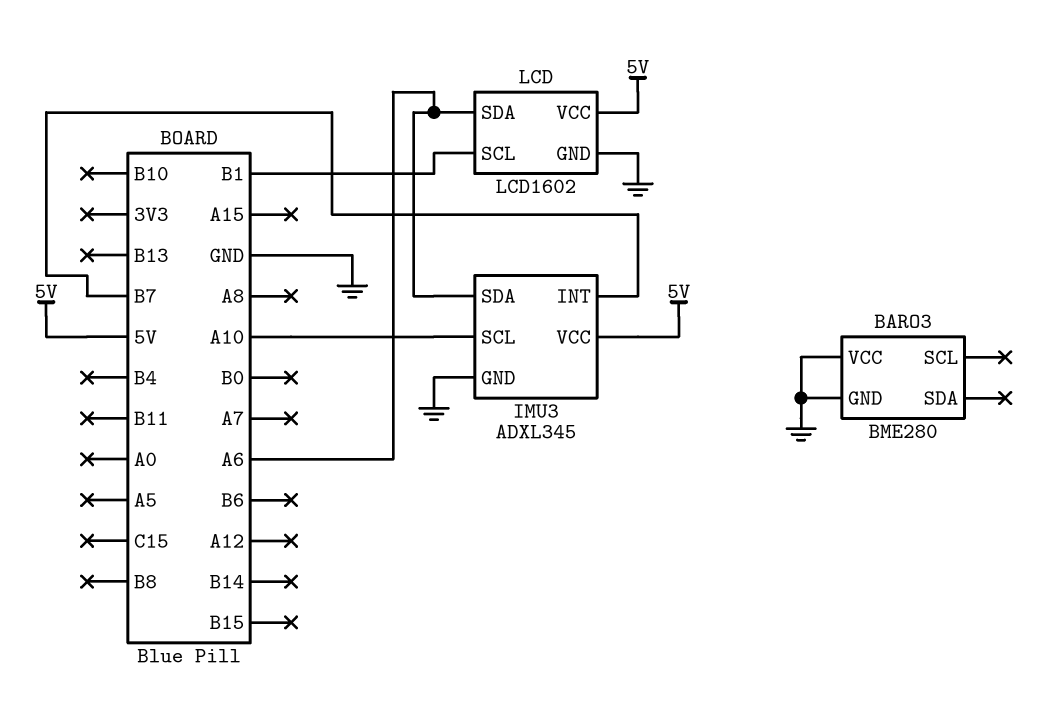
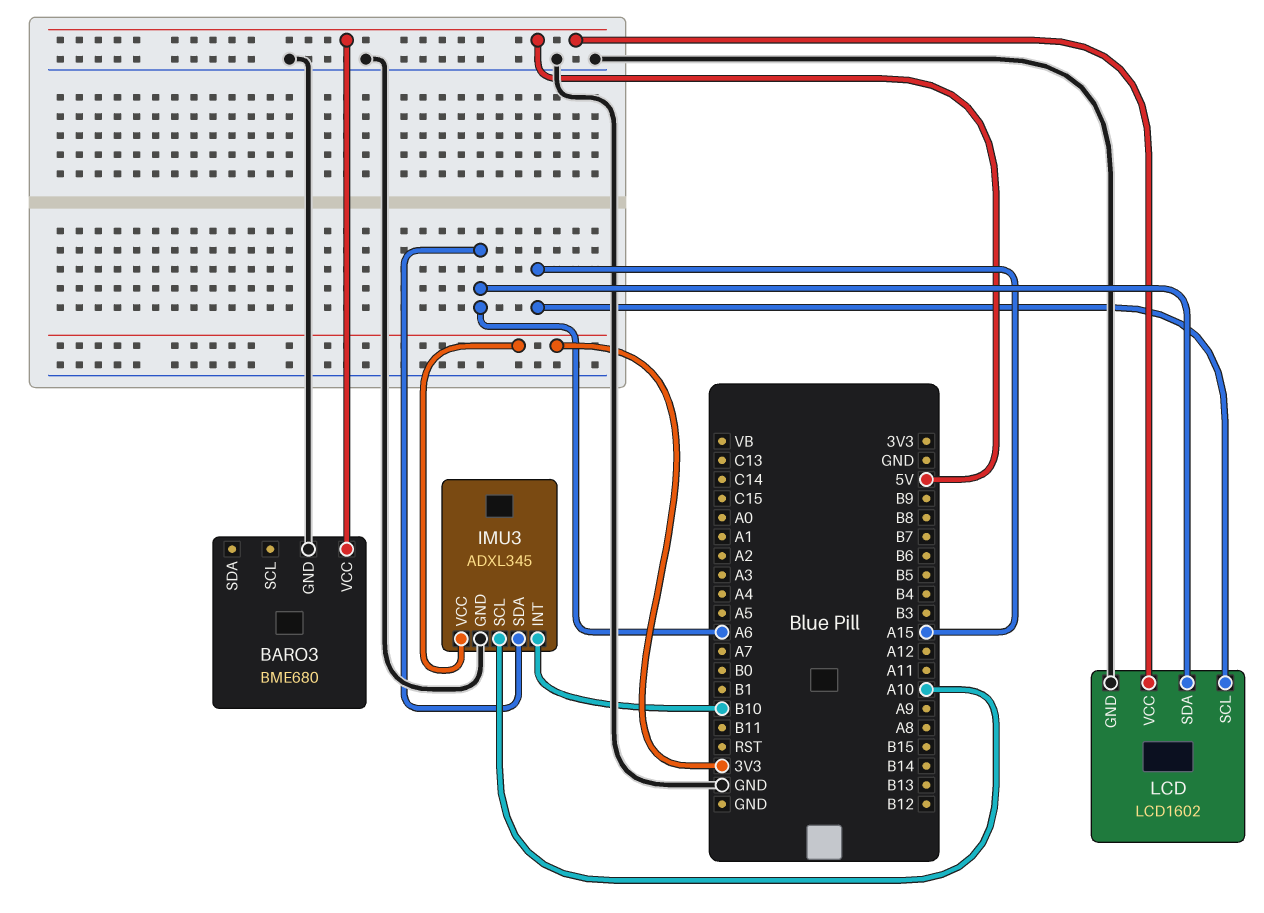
BARO3: BME280 -> BME680
BARO3 pin VCC: GND -> 5V
IMU3 pin INT: B7 -> B10
IMU3 pin VCC: 5V -> 3V3
LCD pin SCL: B1 -> A15

